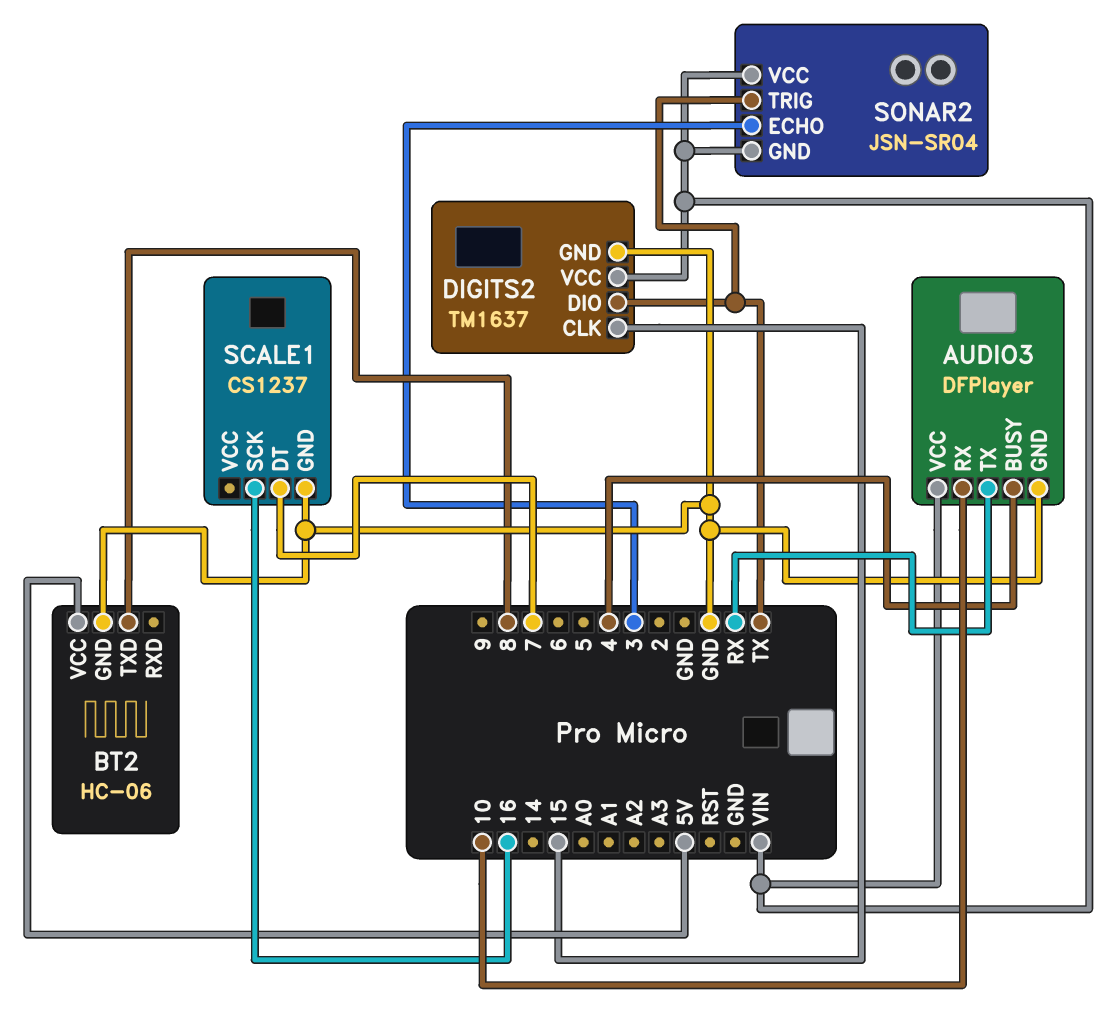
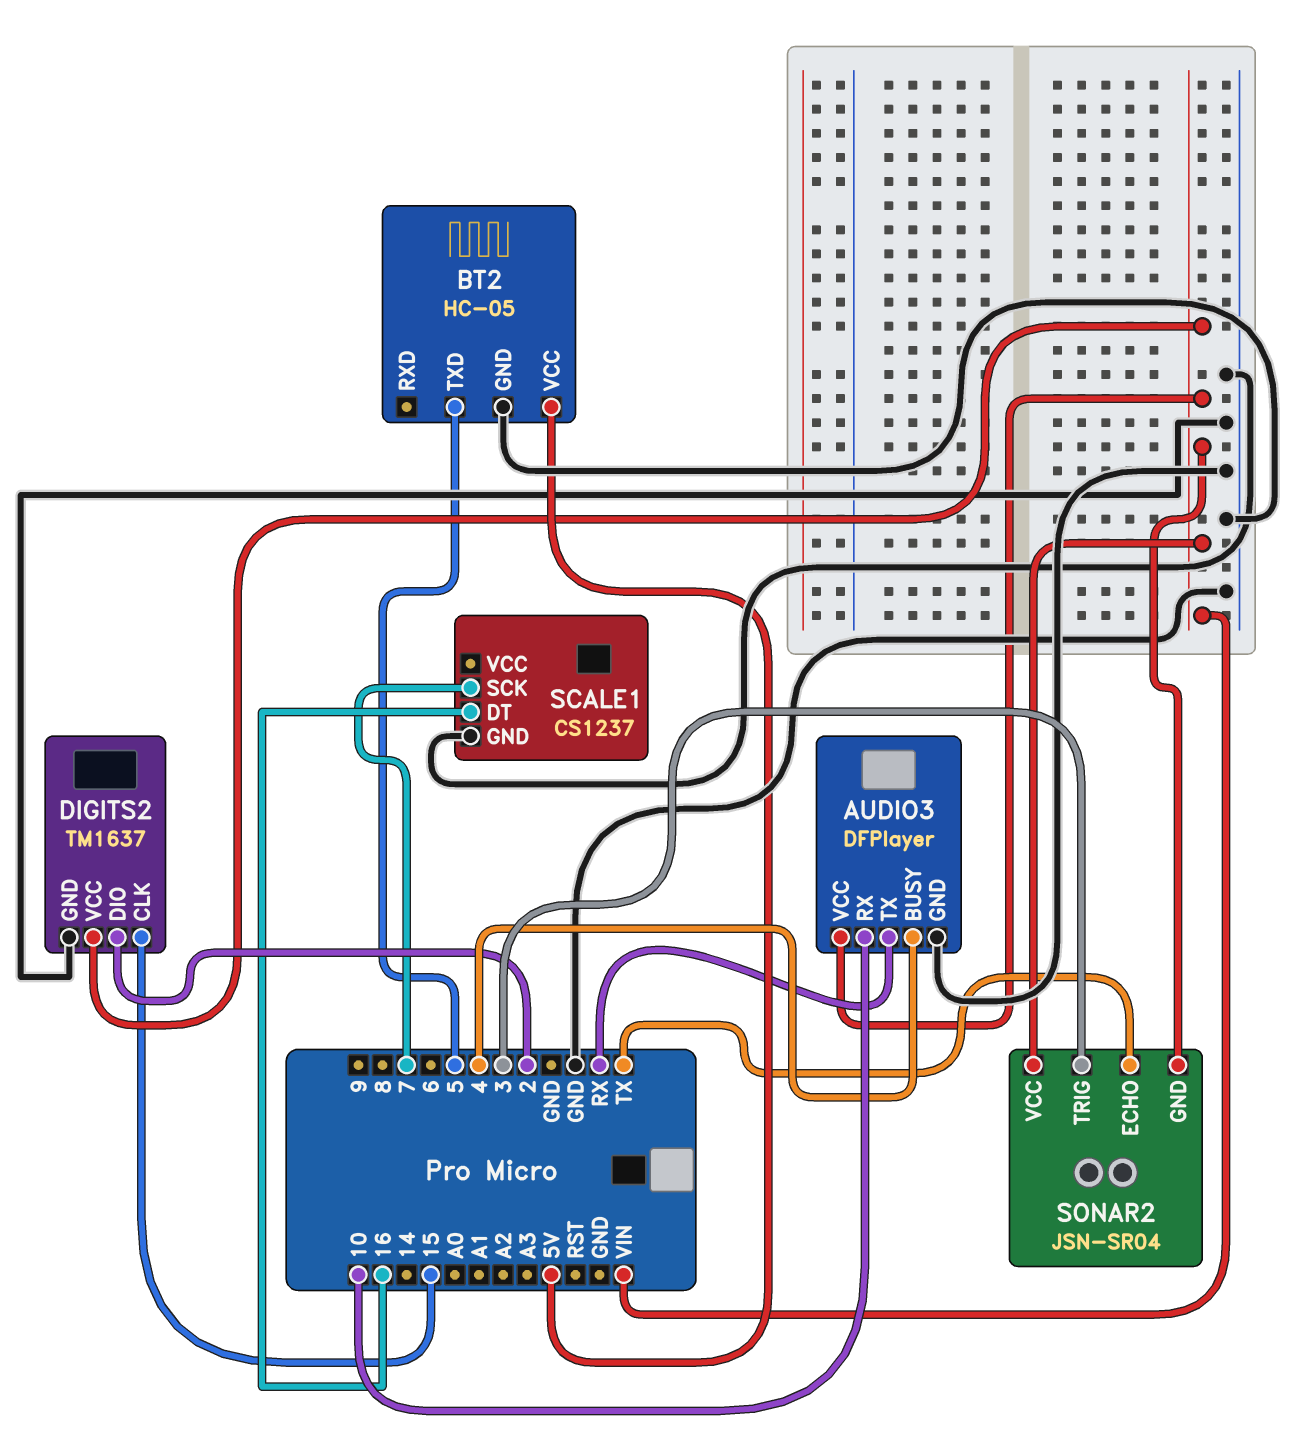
BT2: HC-06 -> HC-05
BT2 pin TXD: 8 -> 5
DIGITS2 pin DIO: TX -> 2
SCALE1 pin DT: 7 -> 16
SCALE1 pin SCK: 16 -> 7
SONAR2 pin ECHO: 3 -> TX
SONAR2 pin TRIG: TX -> 3

